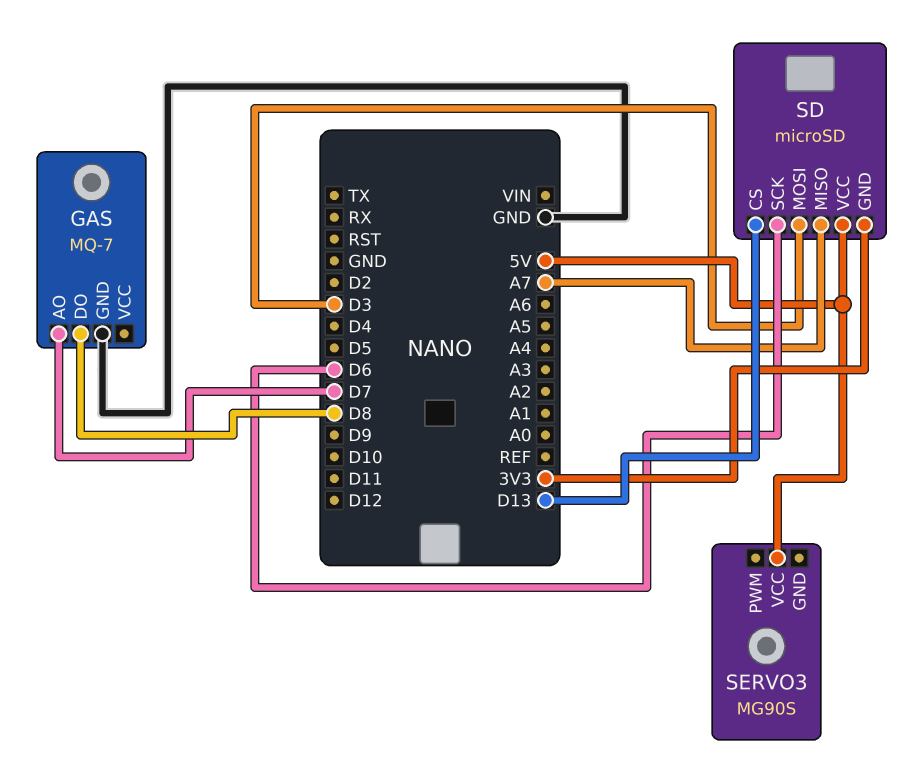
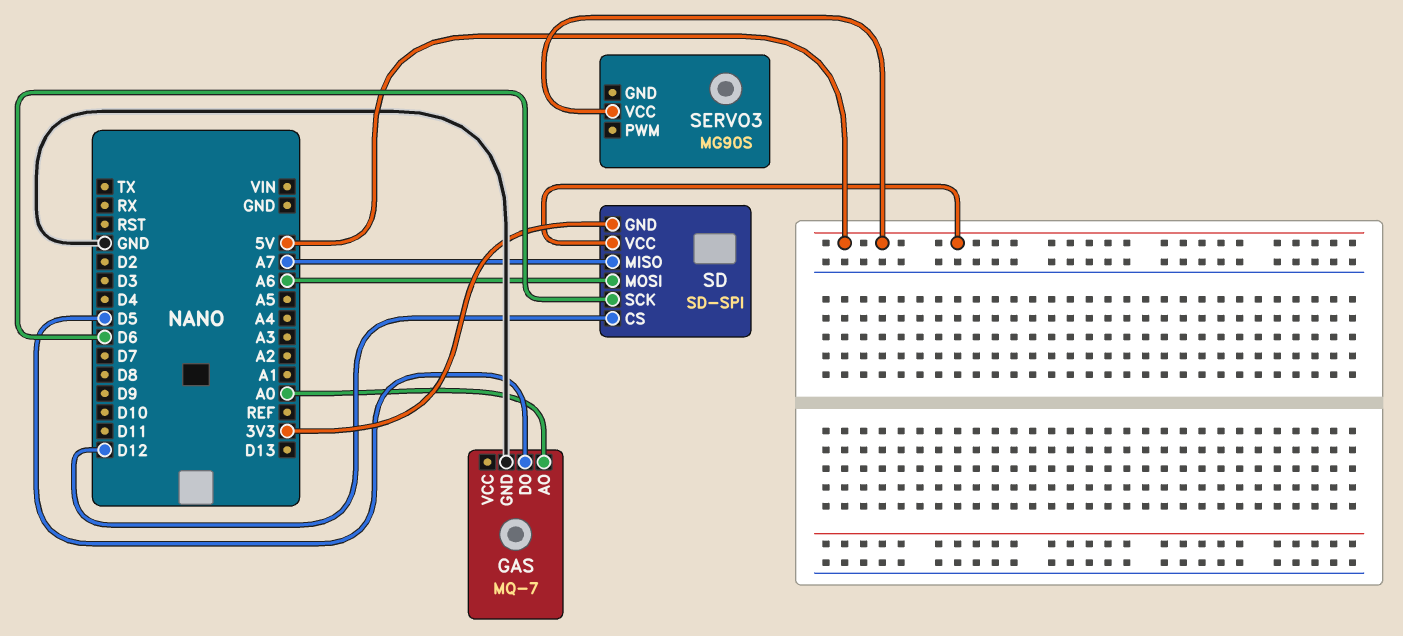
GAS pin AO: D7 -> A0
GAS pin DO: D8 -> D5
SD: microSD -> SD-SPI
SD pin CS: D13 -> D12
SD pin MOSI: D3 -> A6

